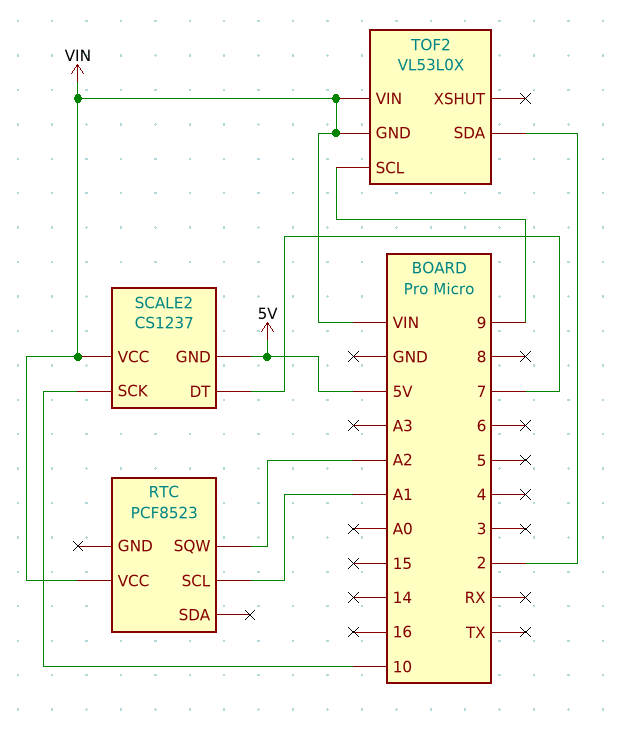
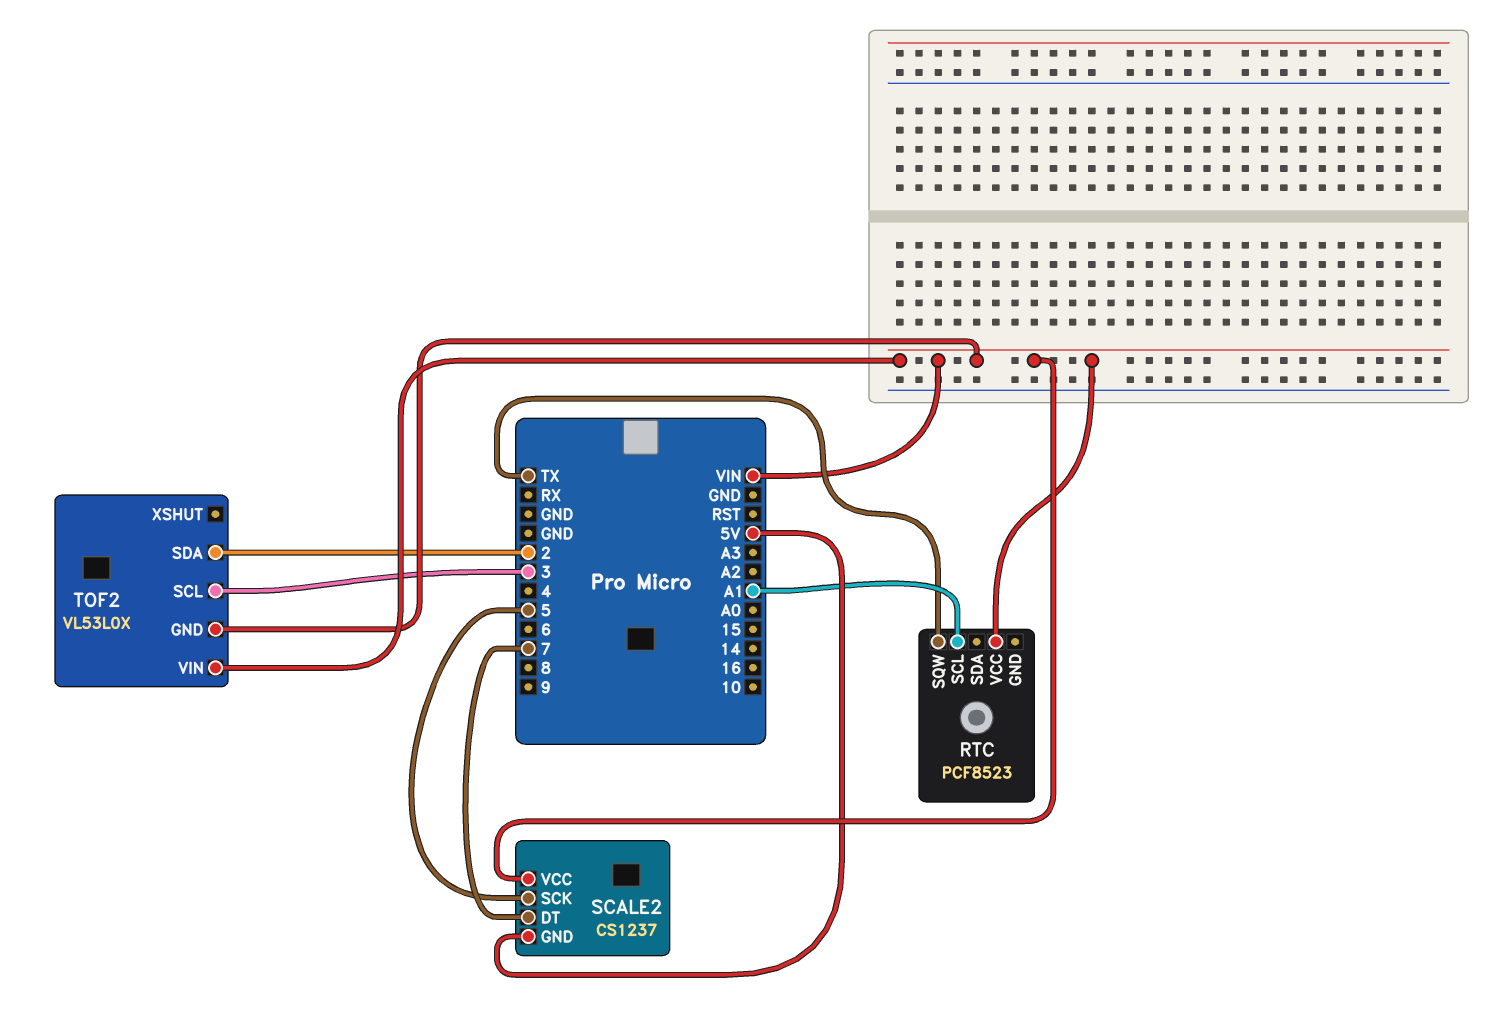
RTC pin SQW: A2 -> TX
SCALE2 pin SCK: 10 -> 5
TOF2 pin SCL: 9 -> 3

